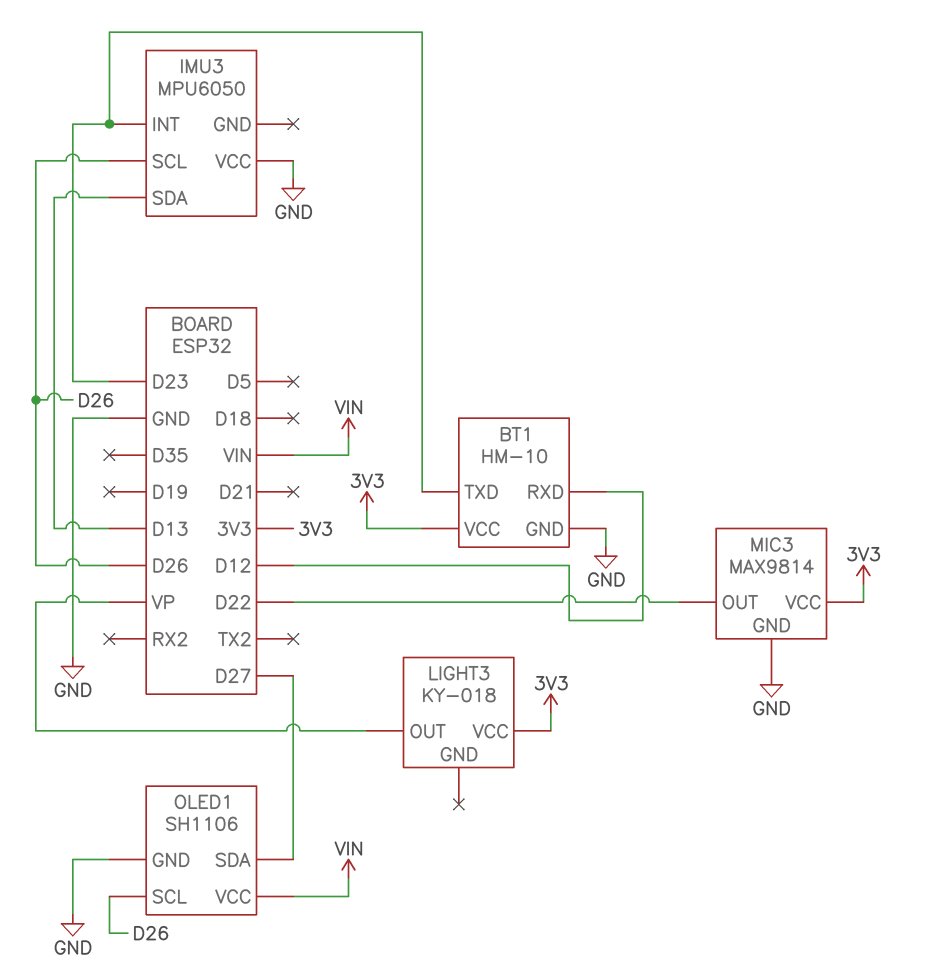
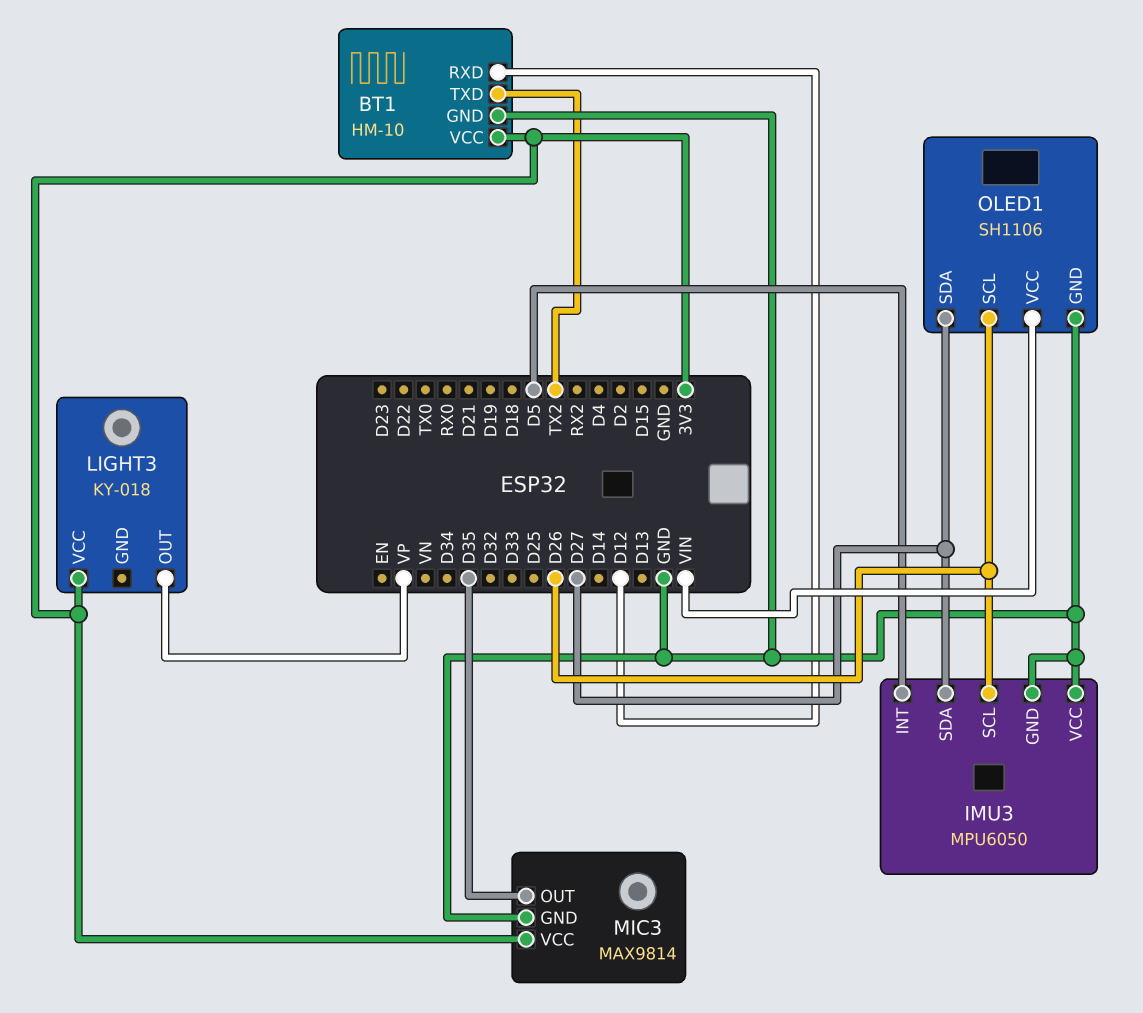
BT1 pin TXD: D23 -> TX2
IMU3 pin GND: none -> GND
IMU3 pin INT: D23 -> D5
IMU3 pin SDA: D13 -> D27
MIC3 pin OUT: D22 -> D35

